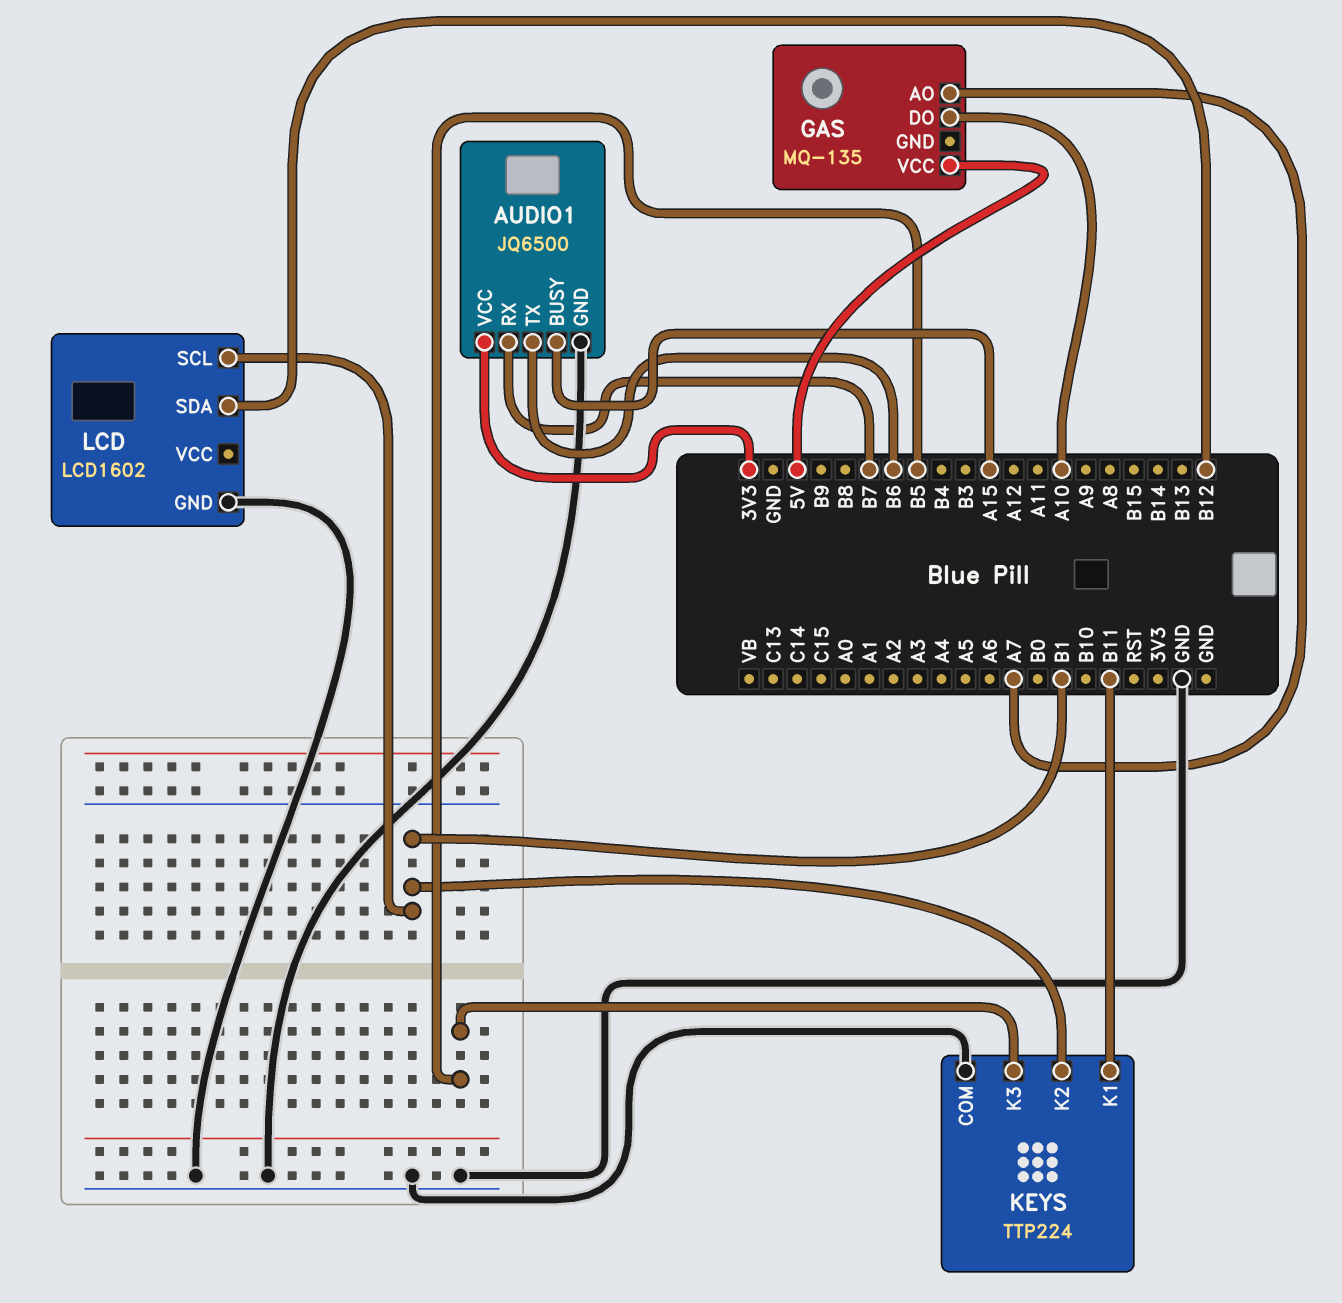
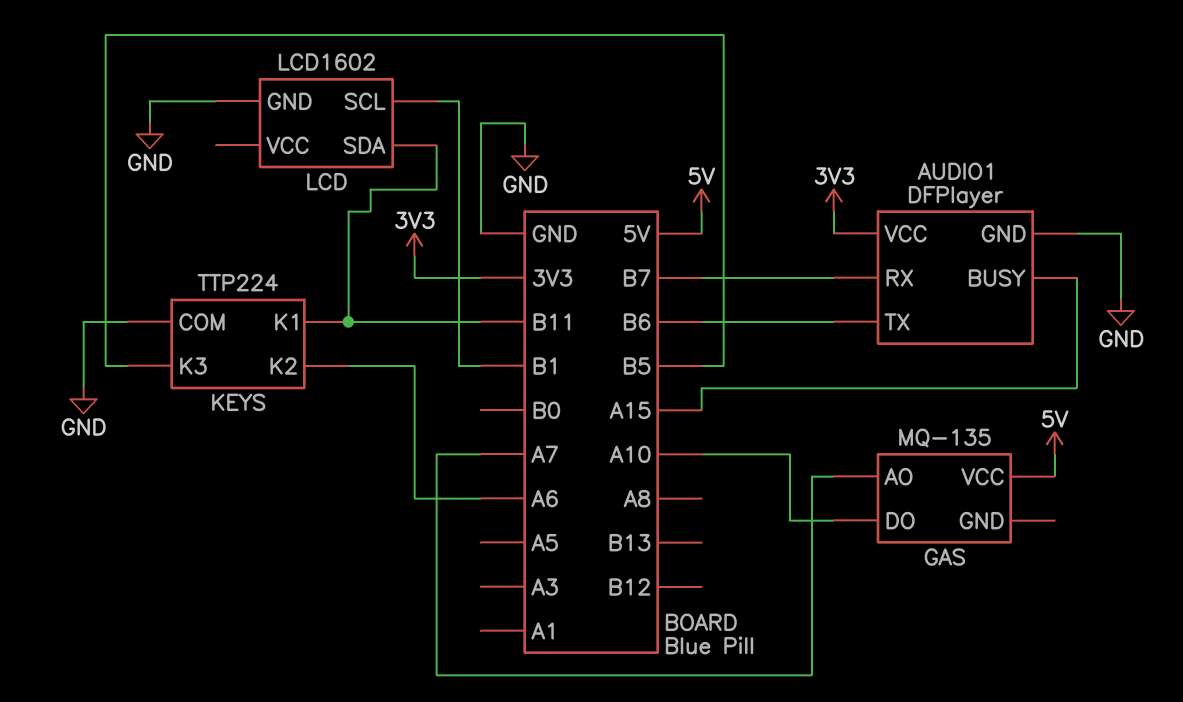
AUDIO1: JQ6500 -> DFPlayer
KEYS pin K2: B1 -> A6
LCD pin SDA: B12 -> B11

